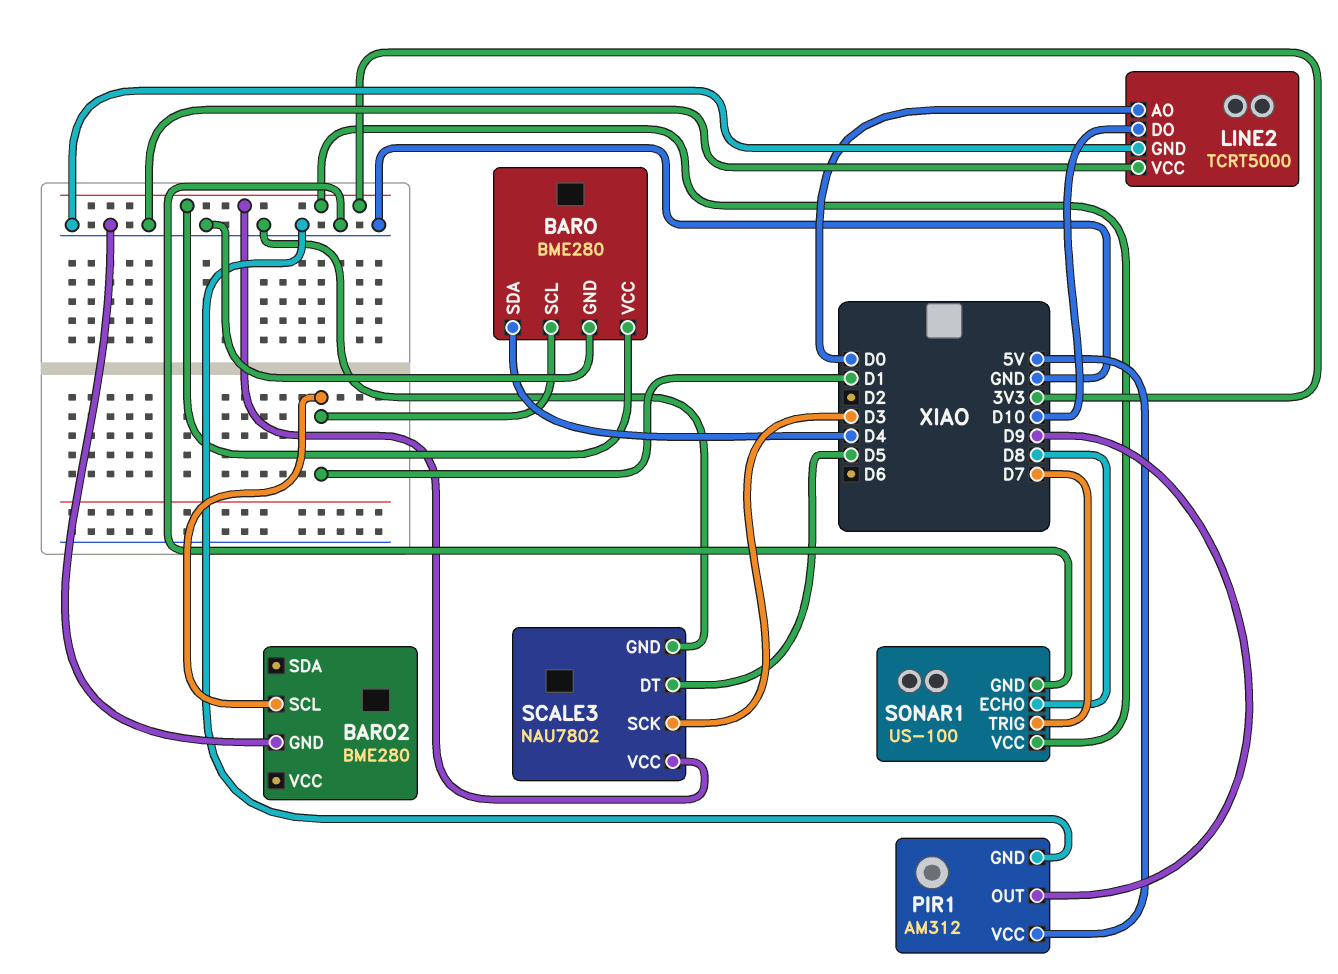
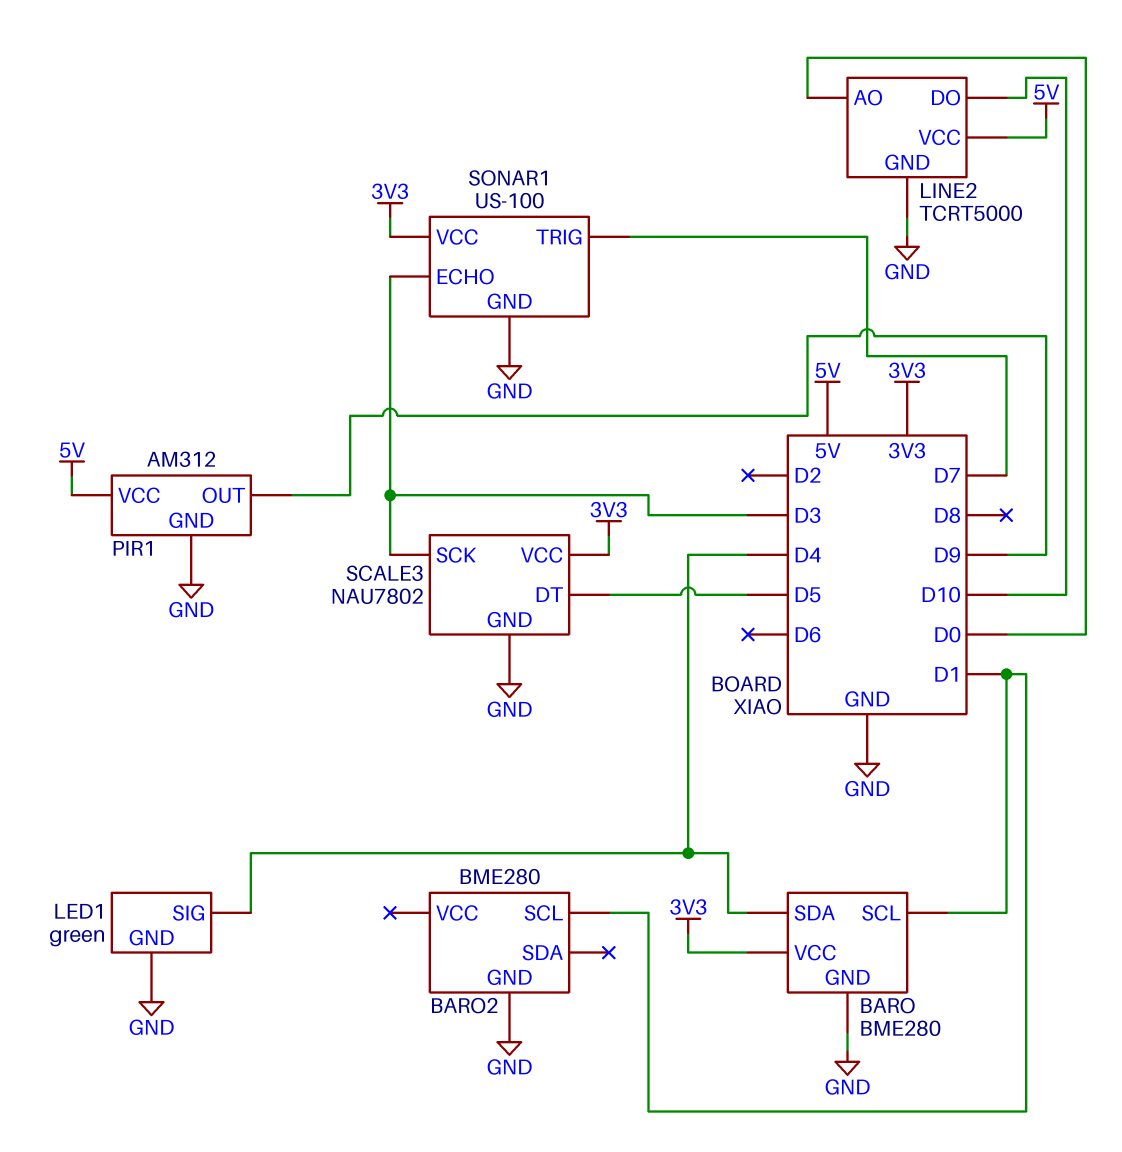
LED1: none -> green
LED1 pin GND: none -> GND
LED1 pin SIG: none -> D4
LINE2 pin VCC: GND -> 5V
SONAR1 pin ECHO: D8 -> D3

